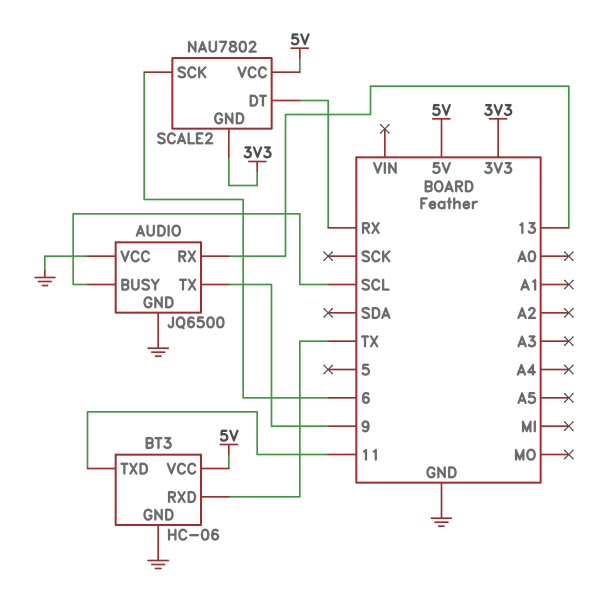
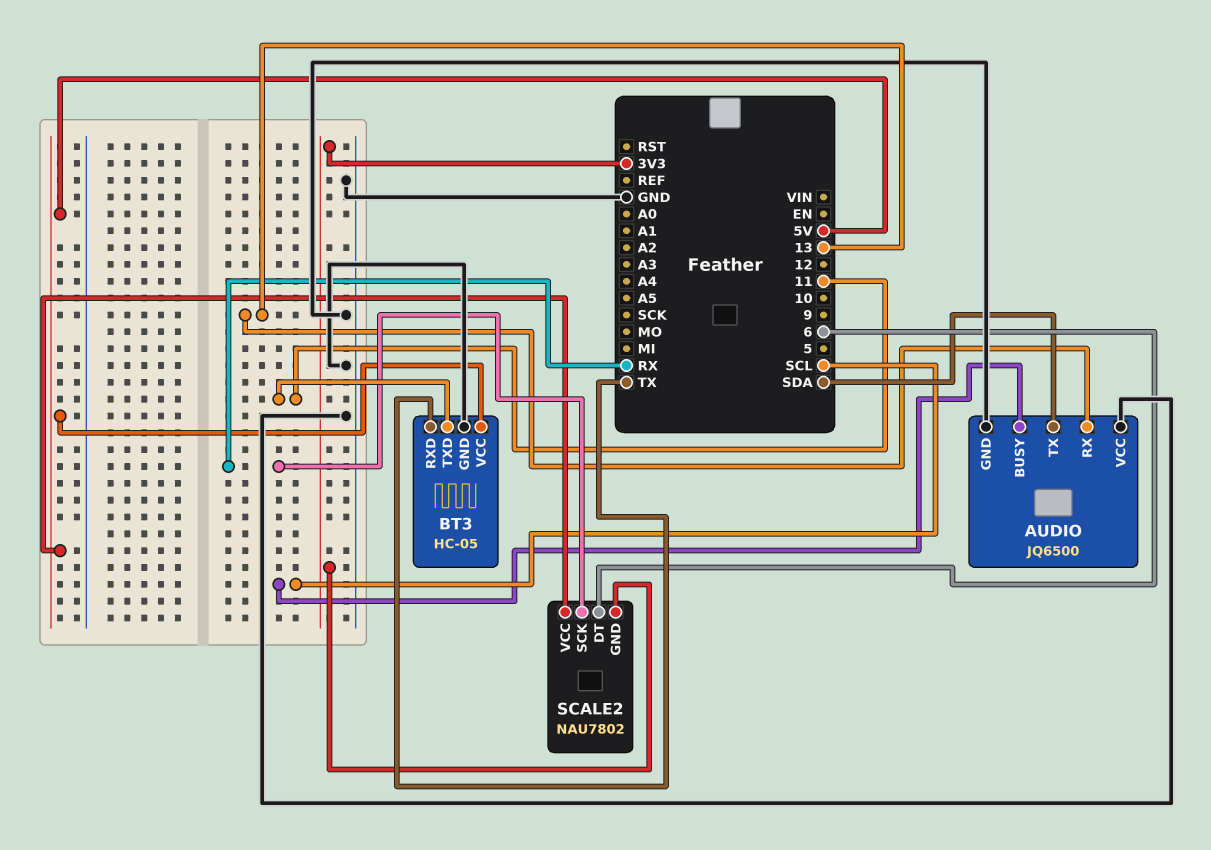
AUDIO pin TX: 9 -> SDA
BT3: HC-06 -> HC-05
SCALE2 pin DT: RX -> 6
SCALE2 pin SCK: 6 -> RX

